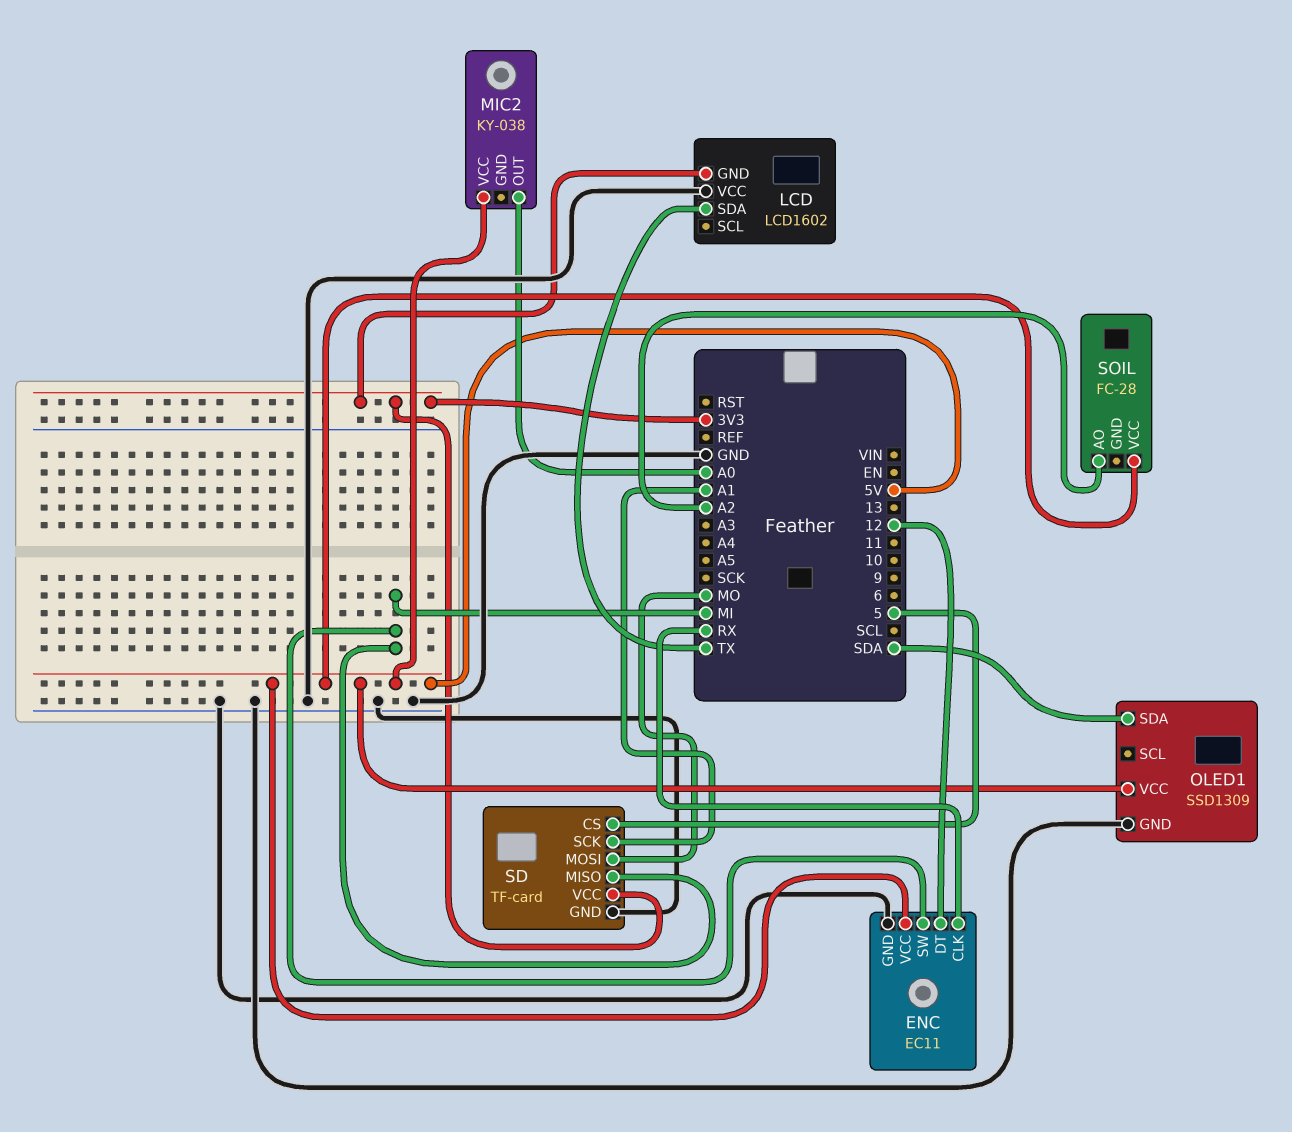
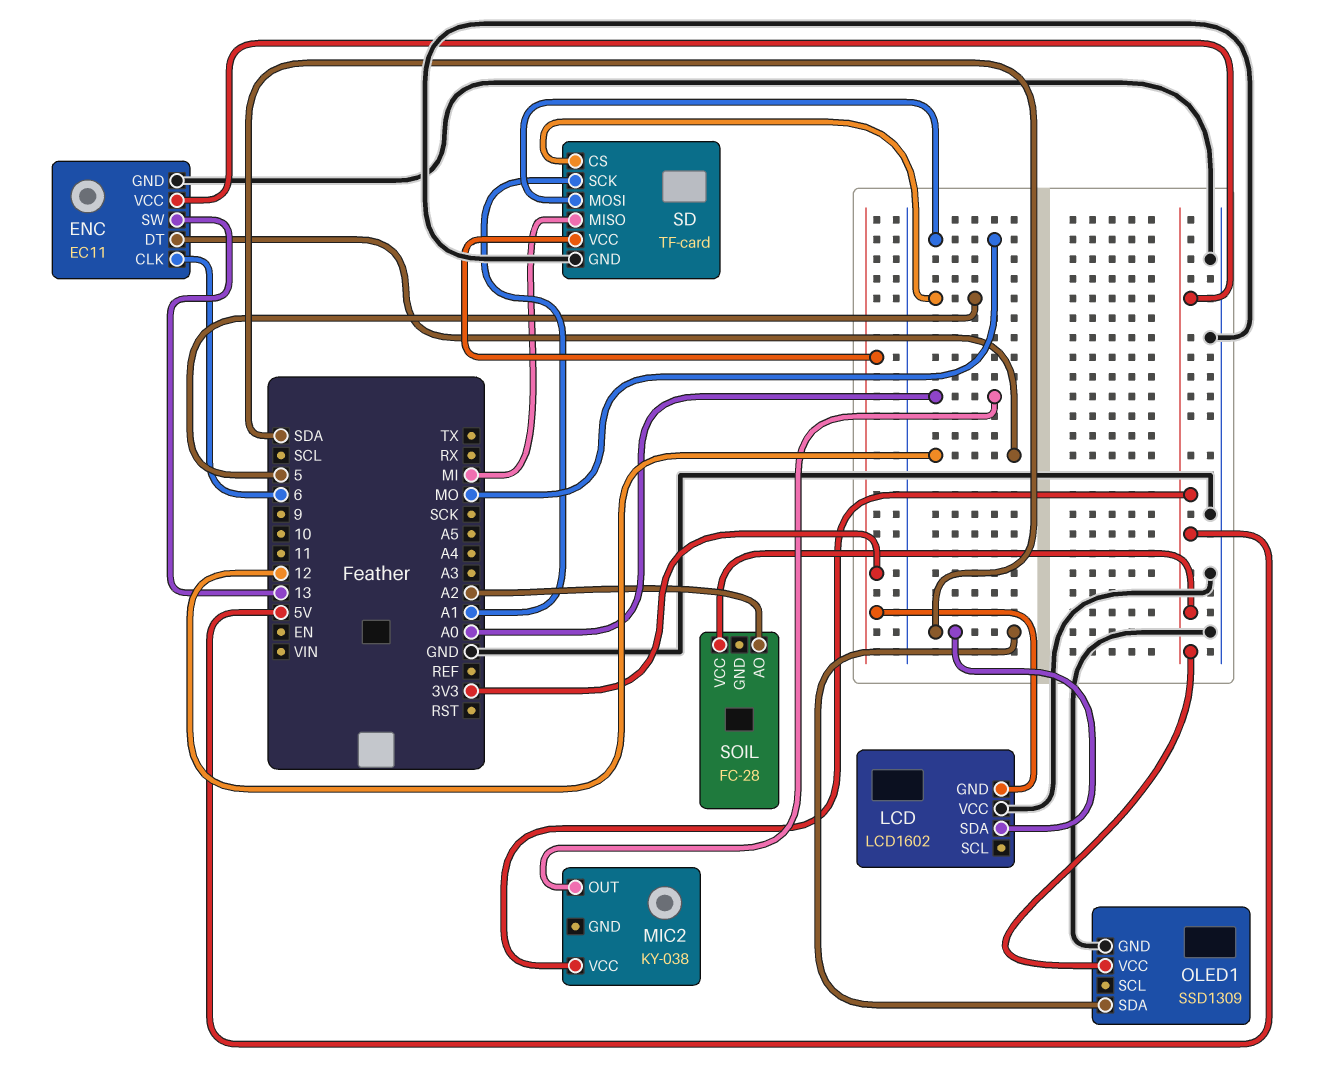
ENC pin CLK: RX -> 6
ENC pin SW: MI -> 13
LCD pin SDA: TX -> SDA

